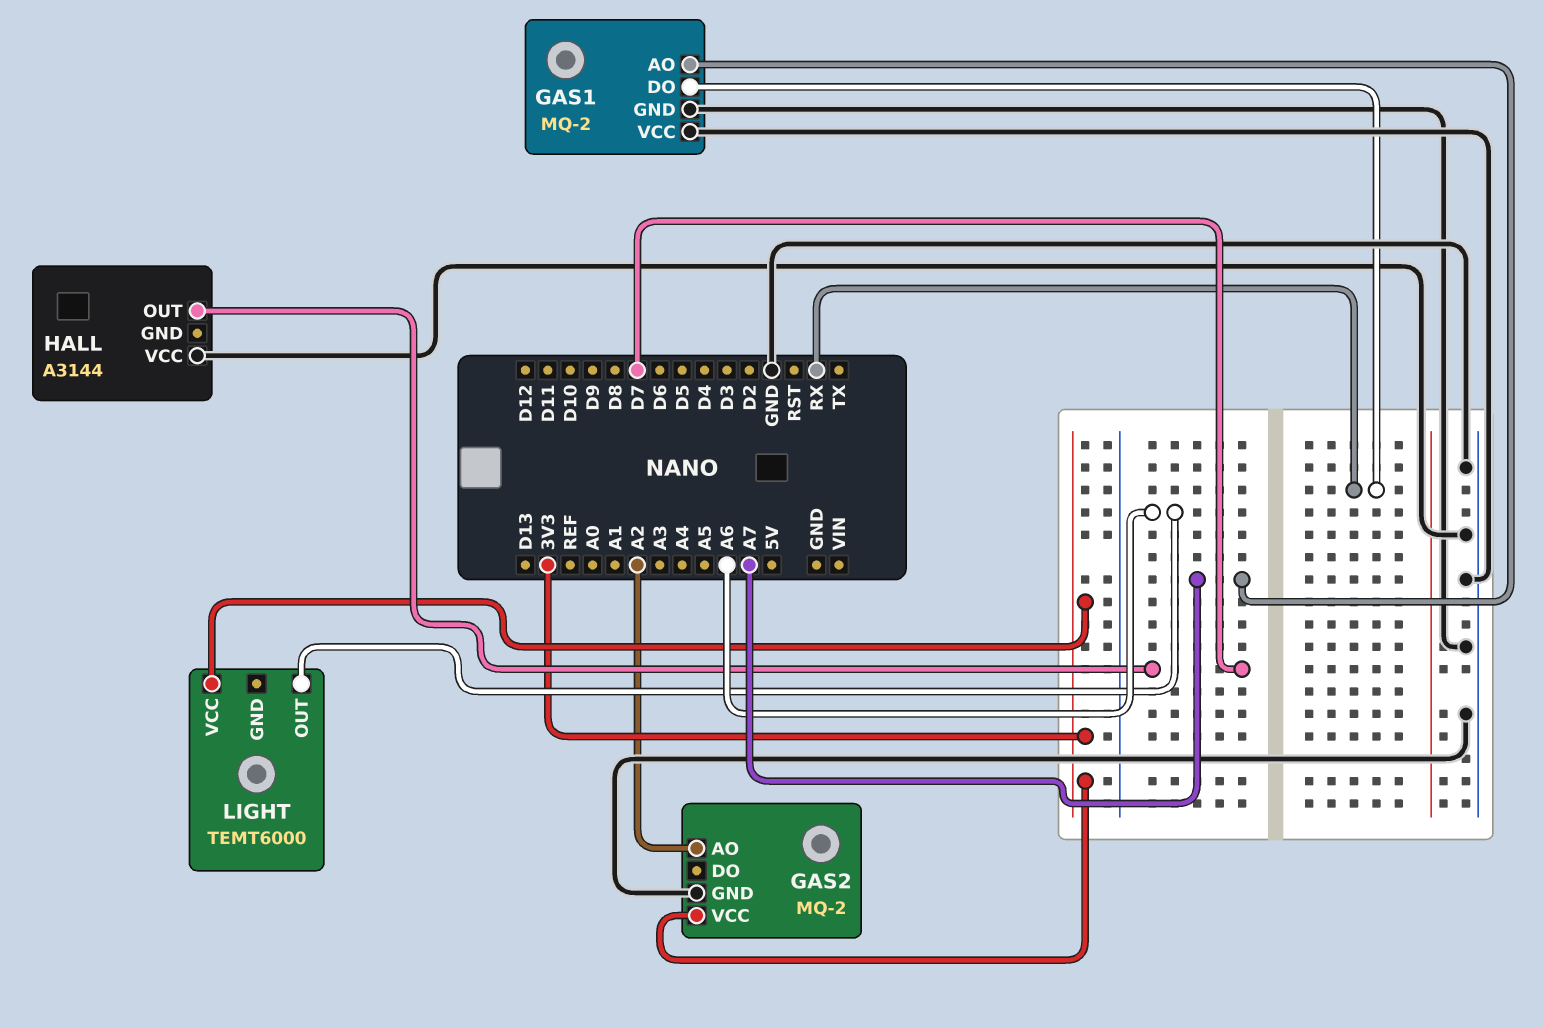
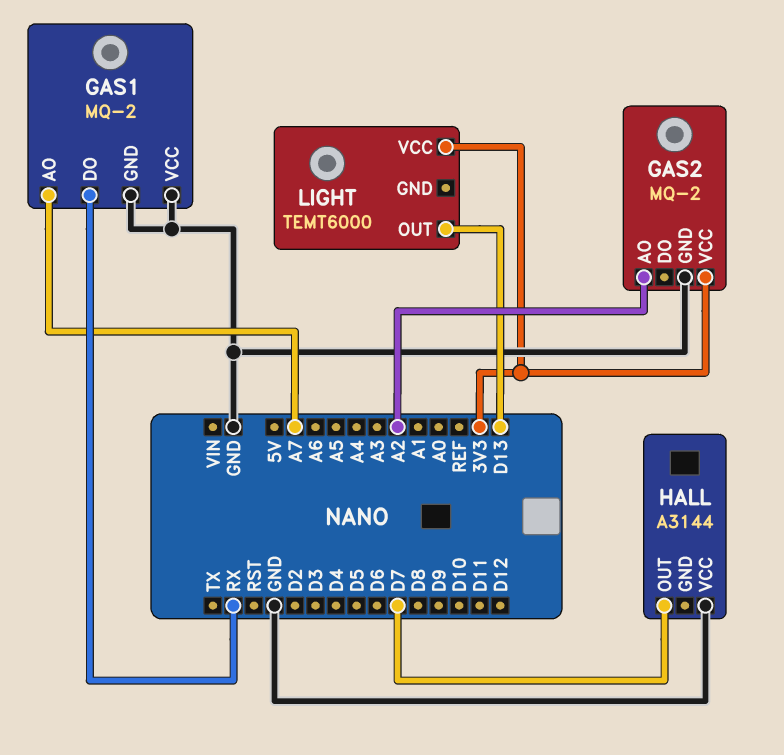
LIGHT pin OUT: A6 -> D13

